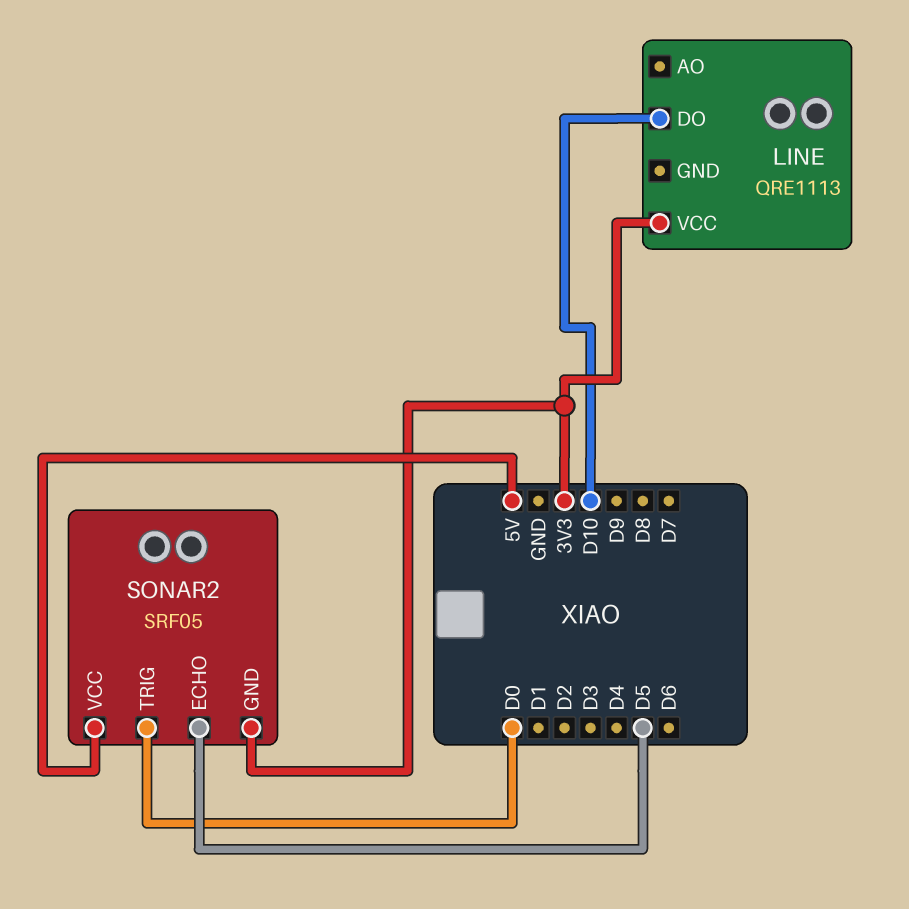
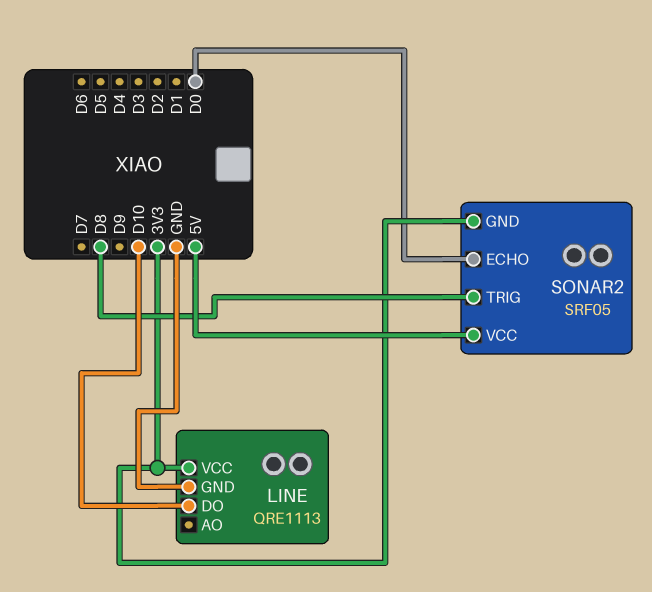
LINE pin GND: none -> GND
SONAR2 pin ECHO: D5 -> D0
SONAR2 pin TRIG: D0 -> D8

